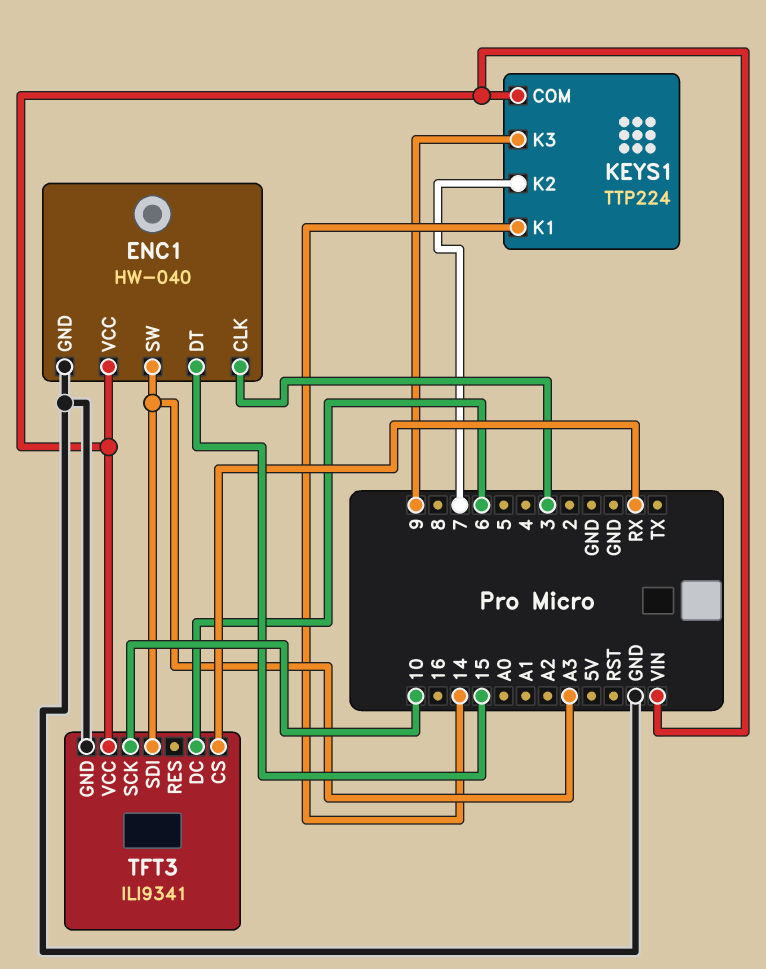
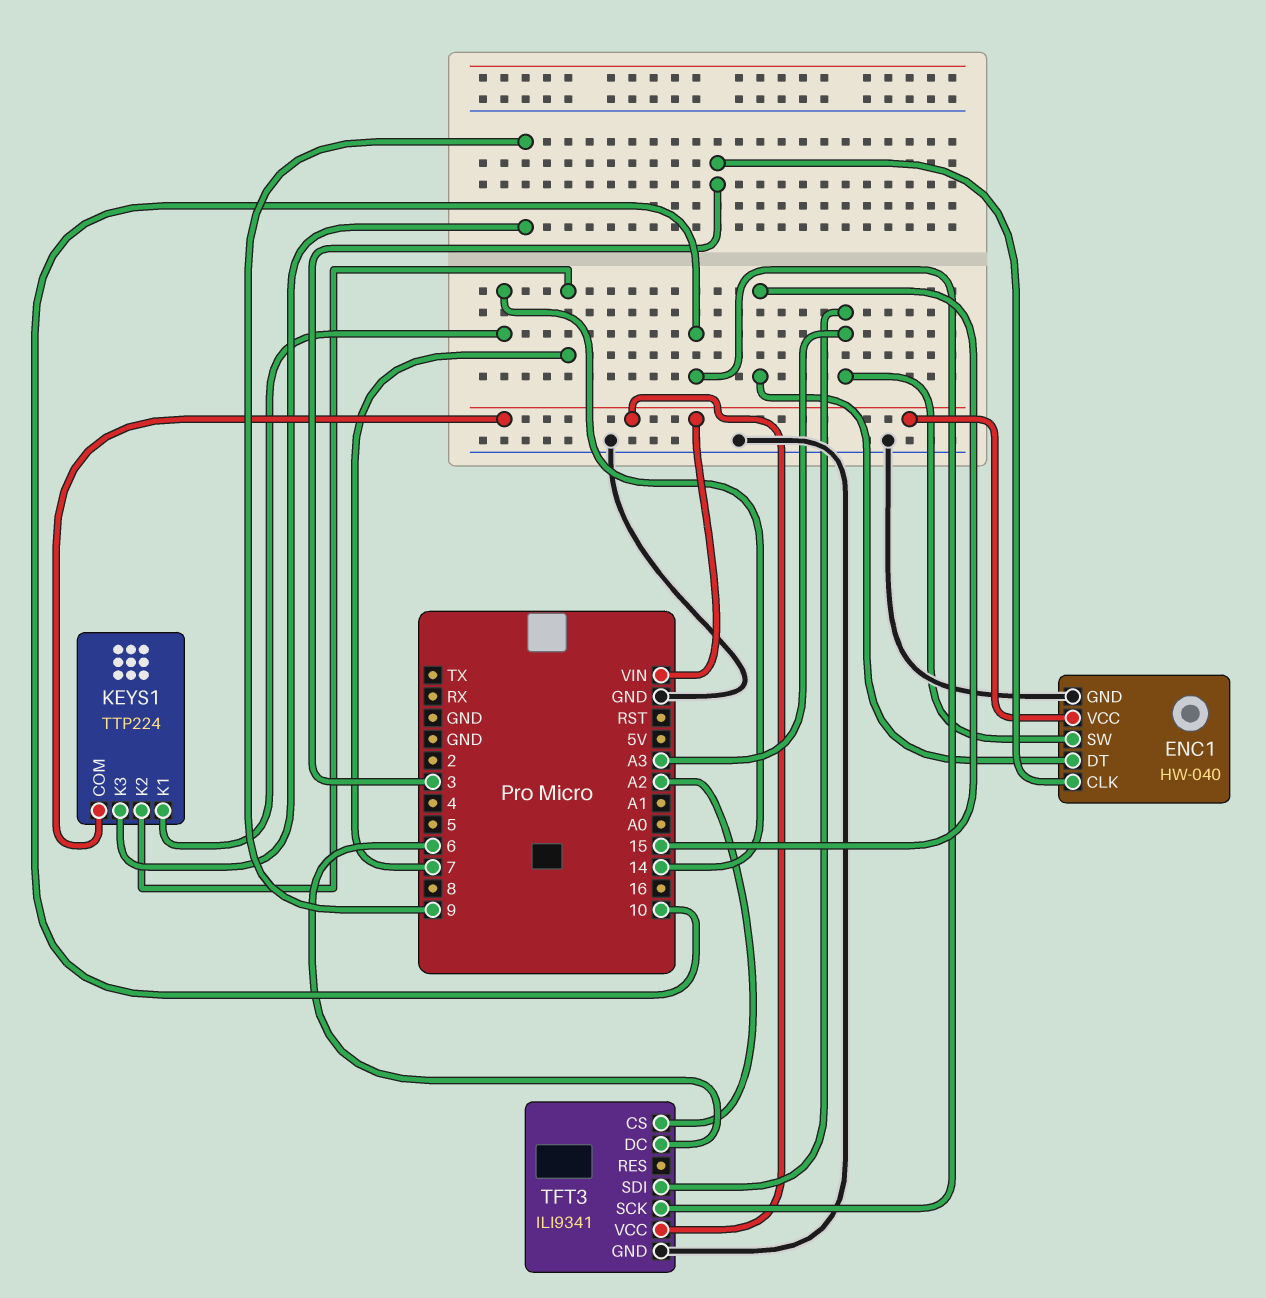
TFT3 pin CS: RX -> A2

